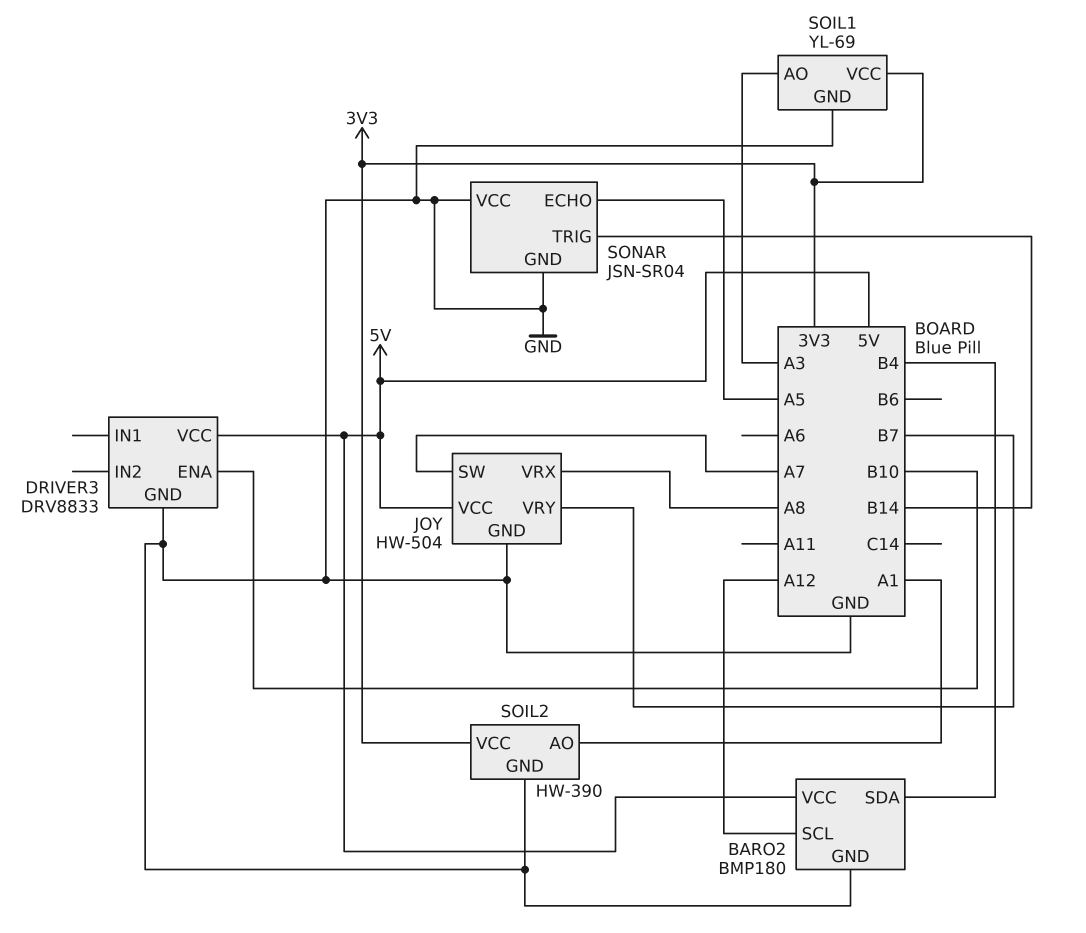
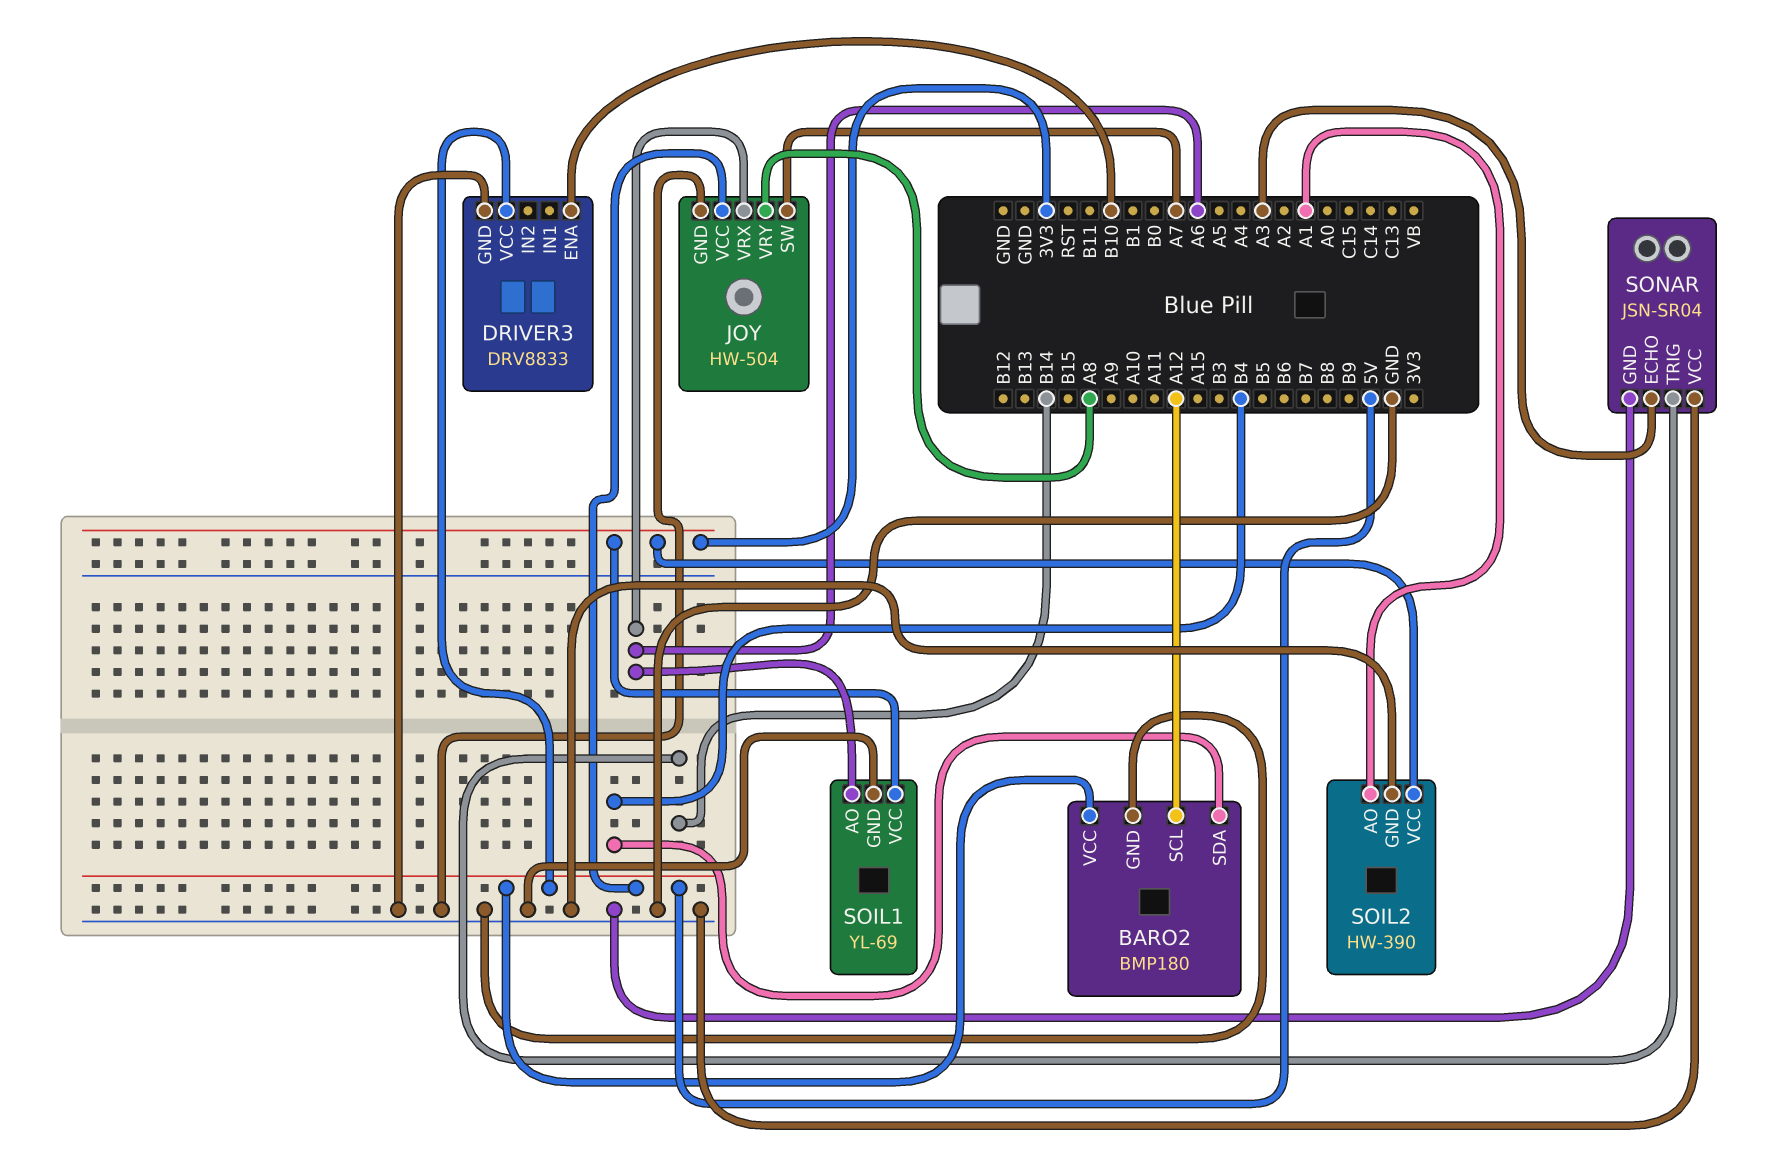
JOY pin VRX: A8 -> A6
JOY pin VRY: B7 -> A8
SOIL1 pin AO: A3 -> A6
SONAR pin ECHO: A5 -> A3

